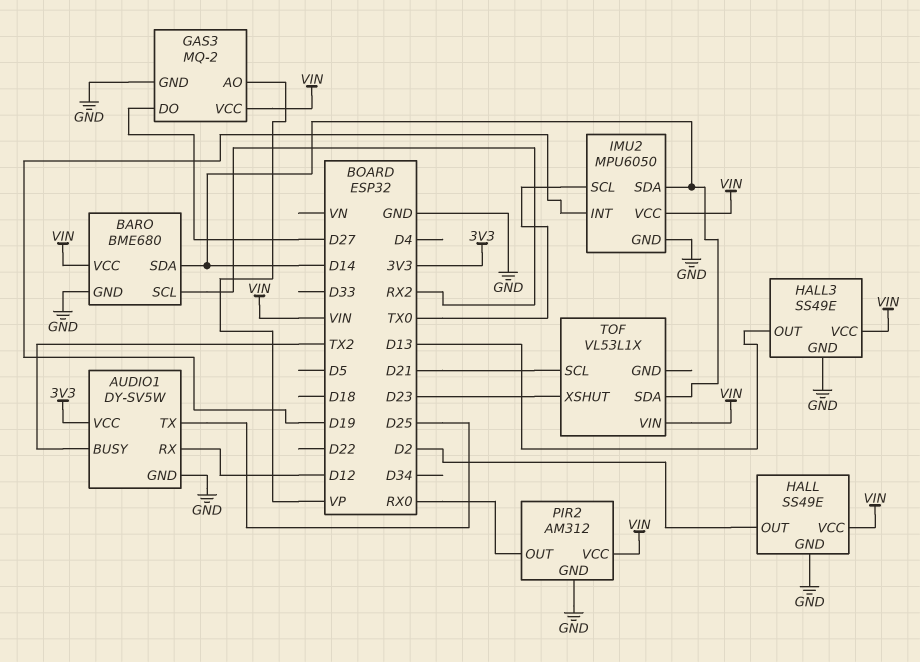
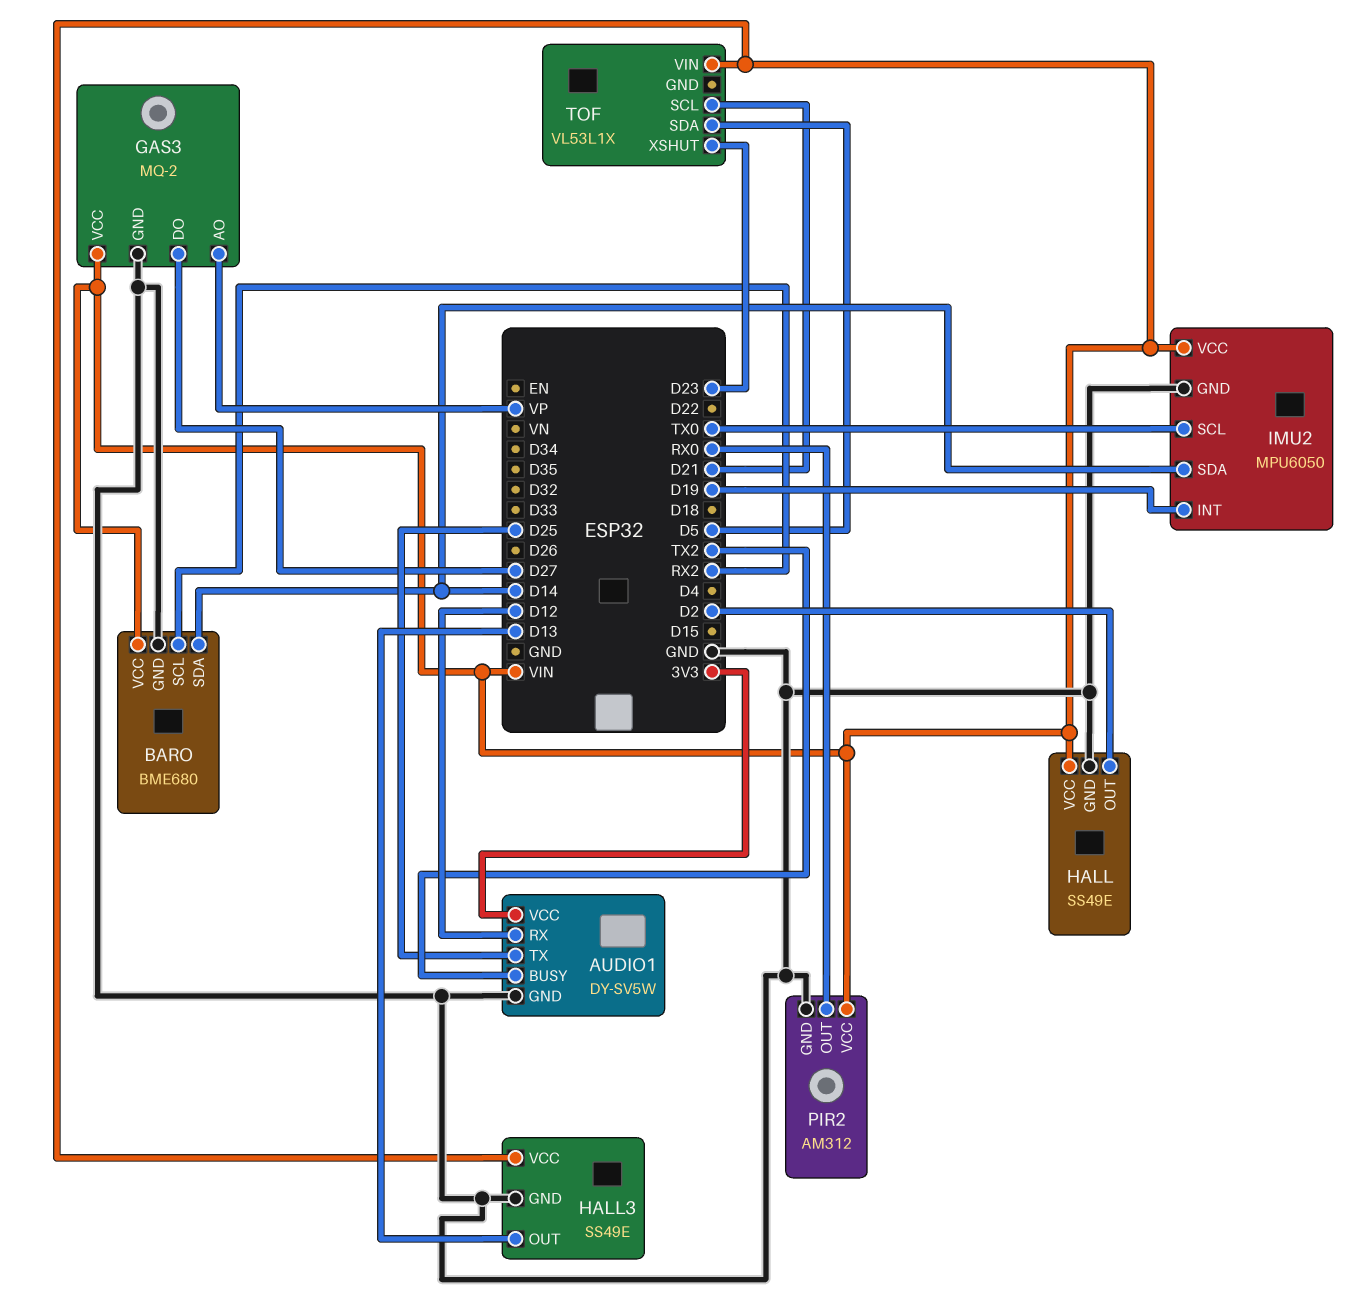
TOF pin SDA: D14 -> D5

